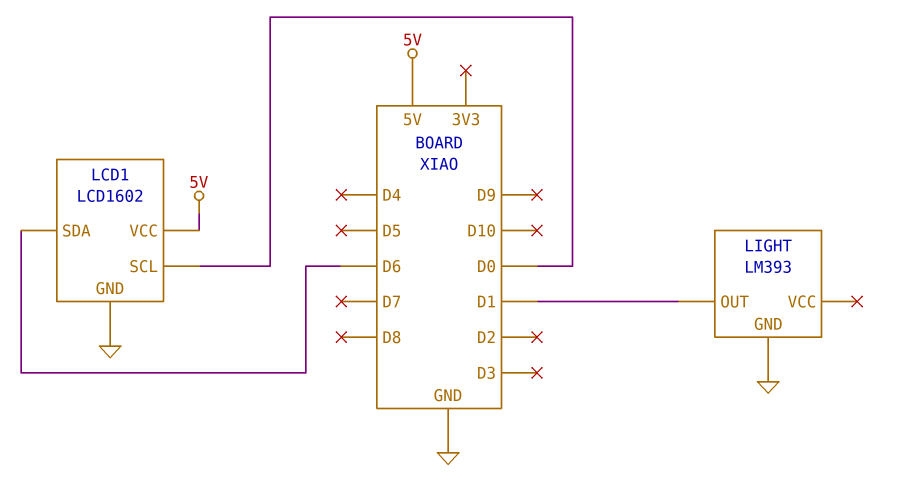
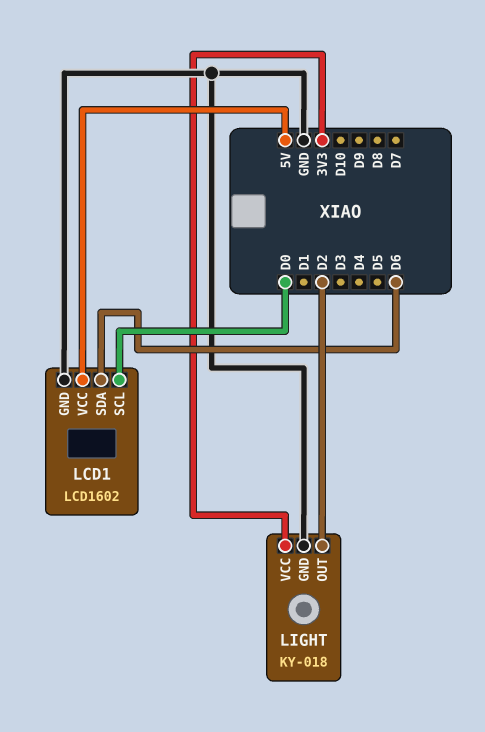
LIGHT: LM393 -> KY-018
LIGHT pin OUT: D1 -> D2
LIGHT pin VCC: none -> 3V3

